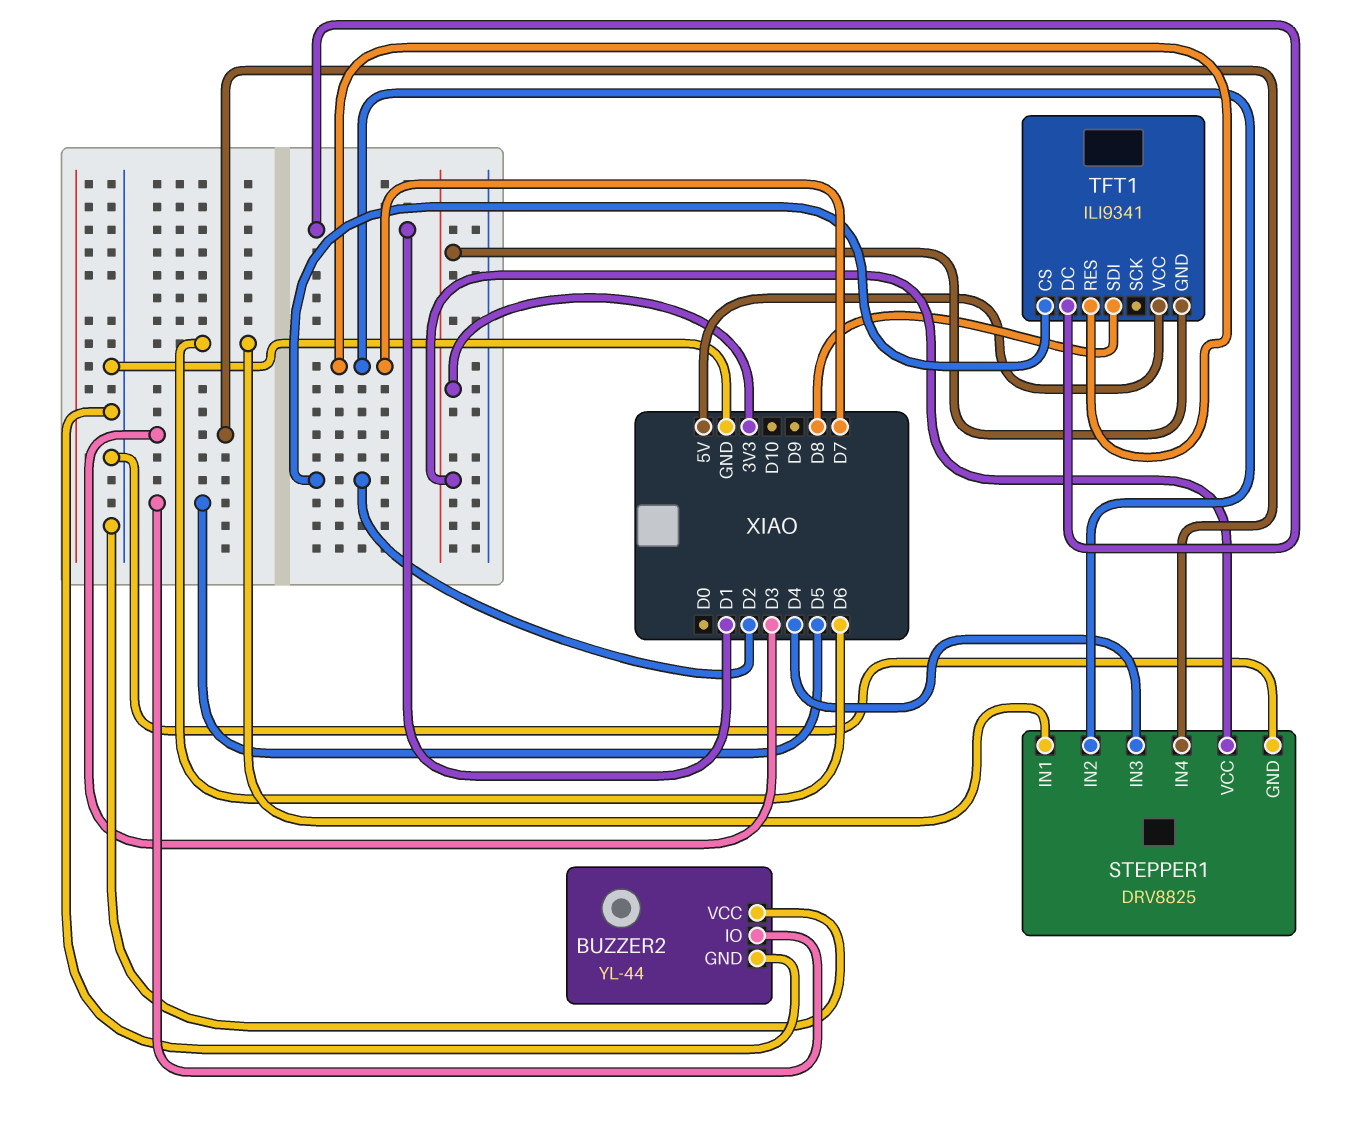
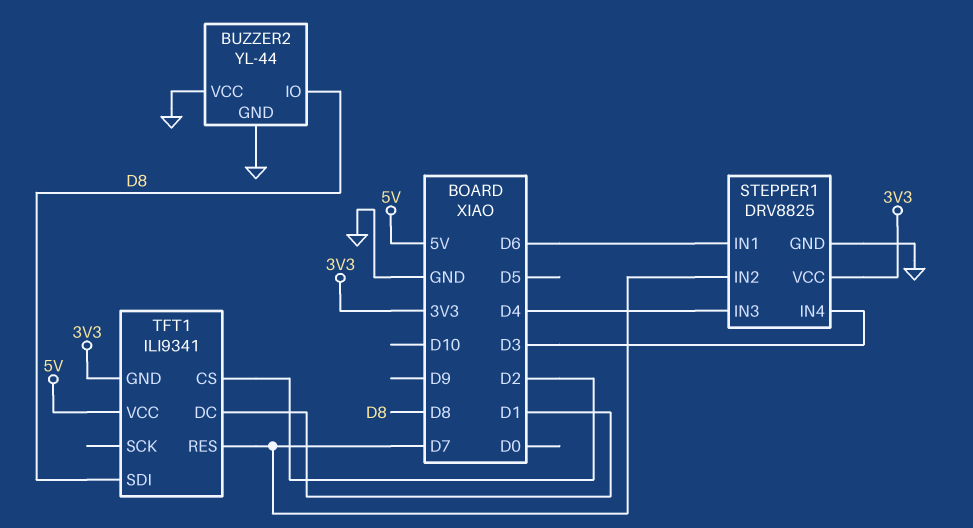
BUZZER2 pin IO: D5 -> D8

